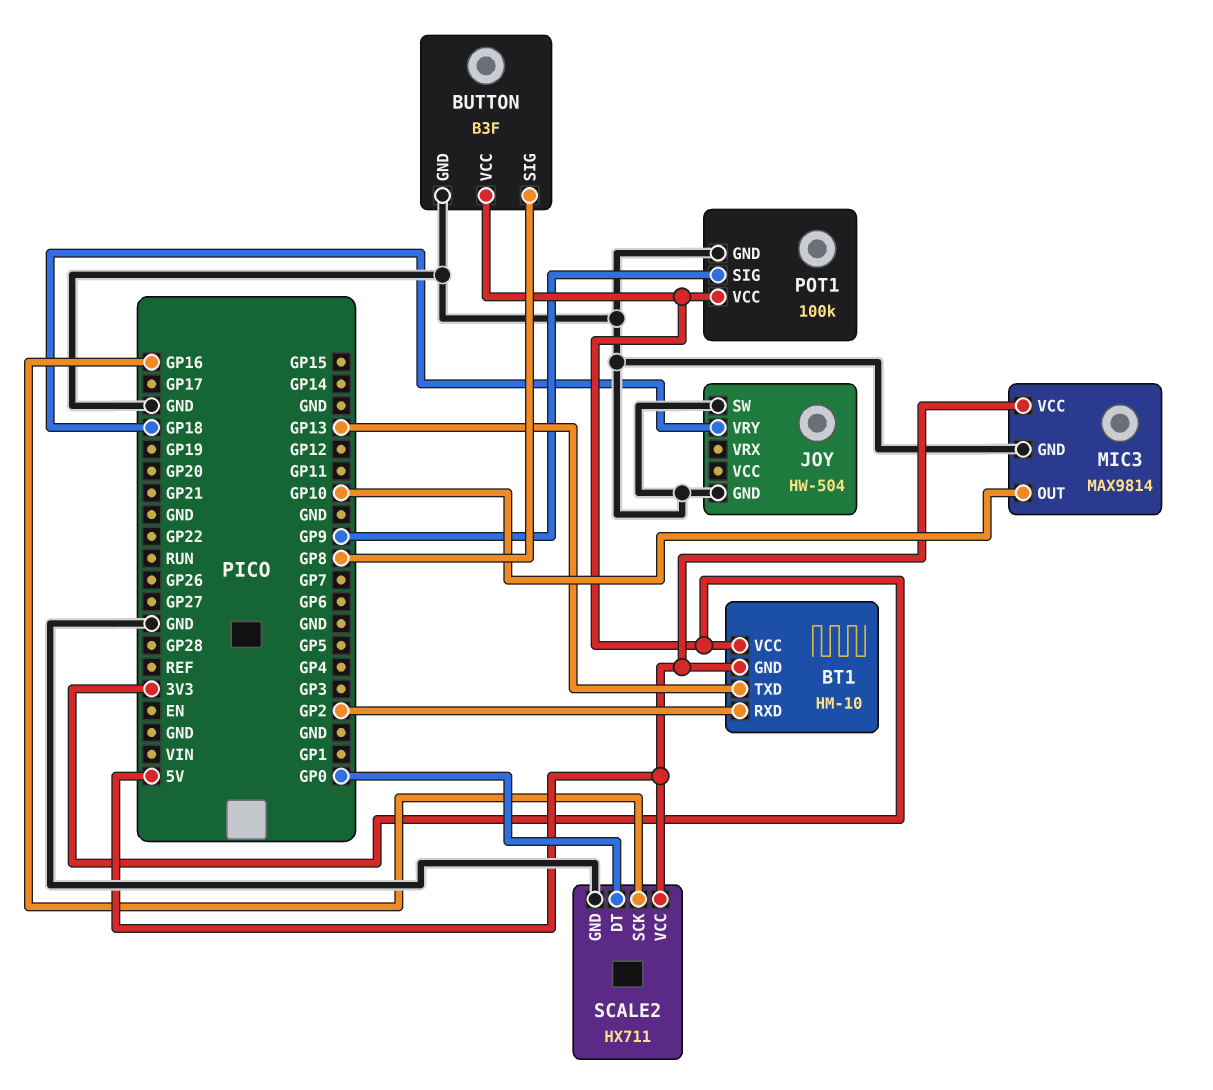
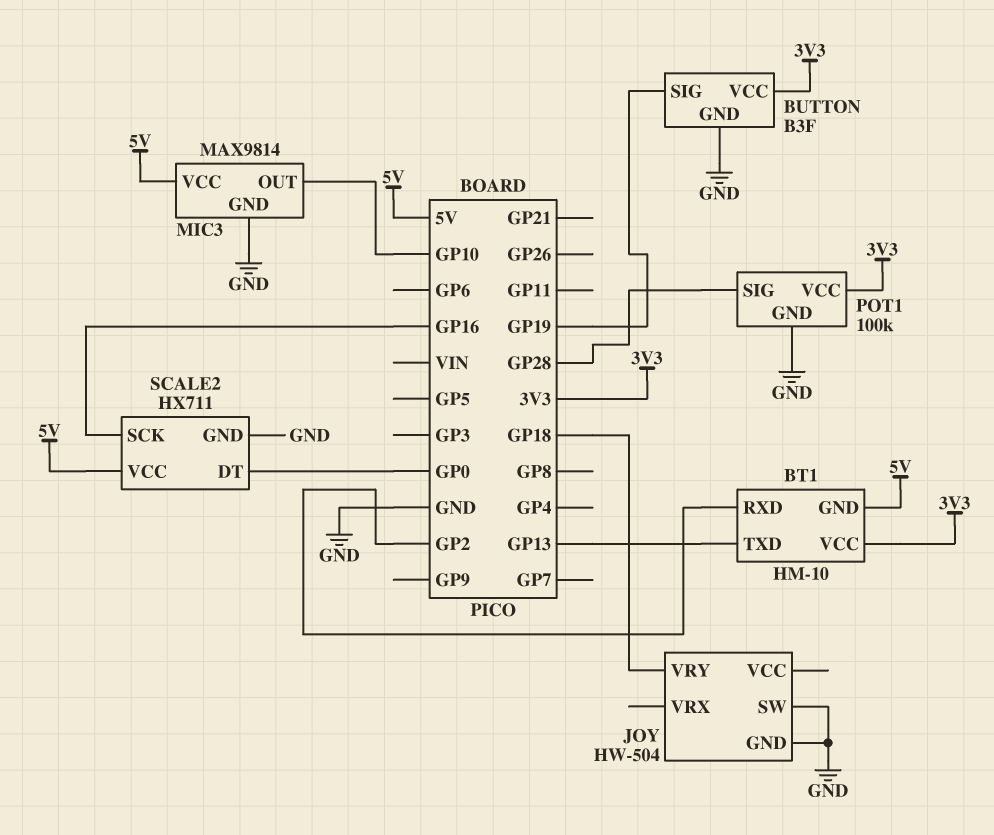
BUTTON pin SIG: GP8 -> GP19
POT1 pin SIG: GP9 -> GP28

